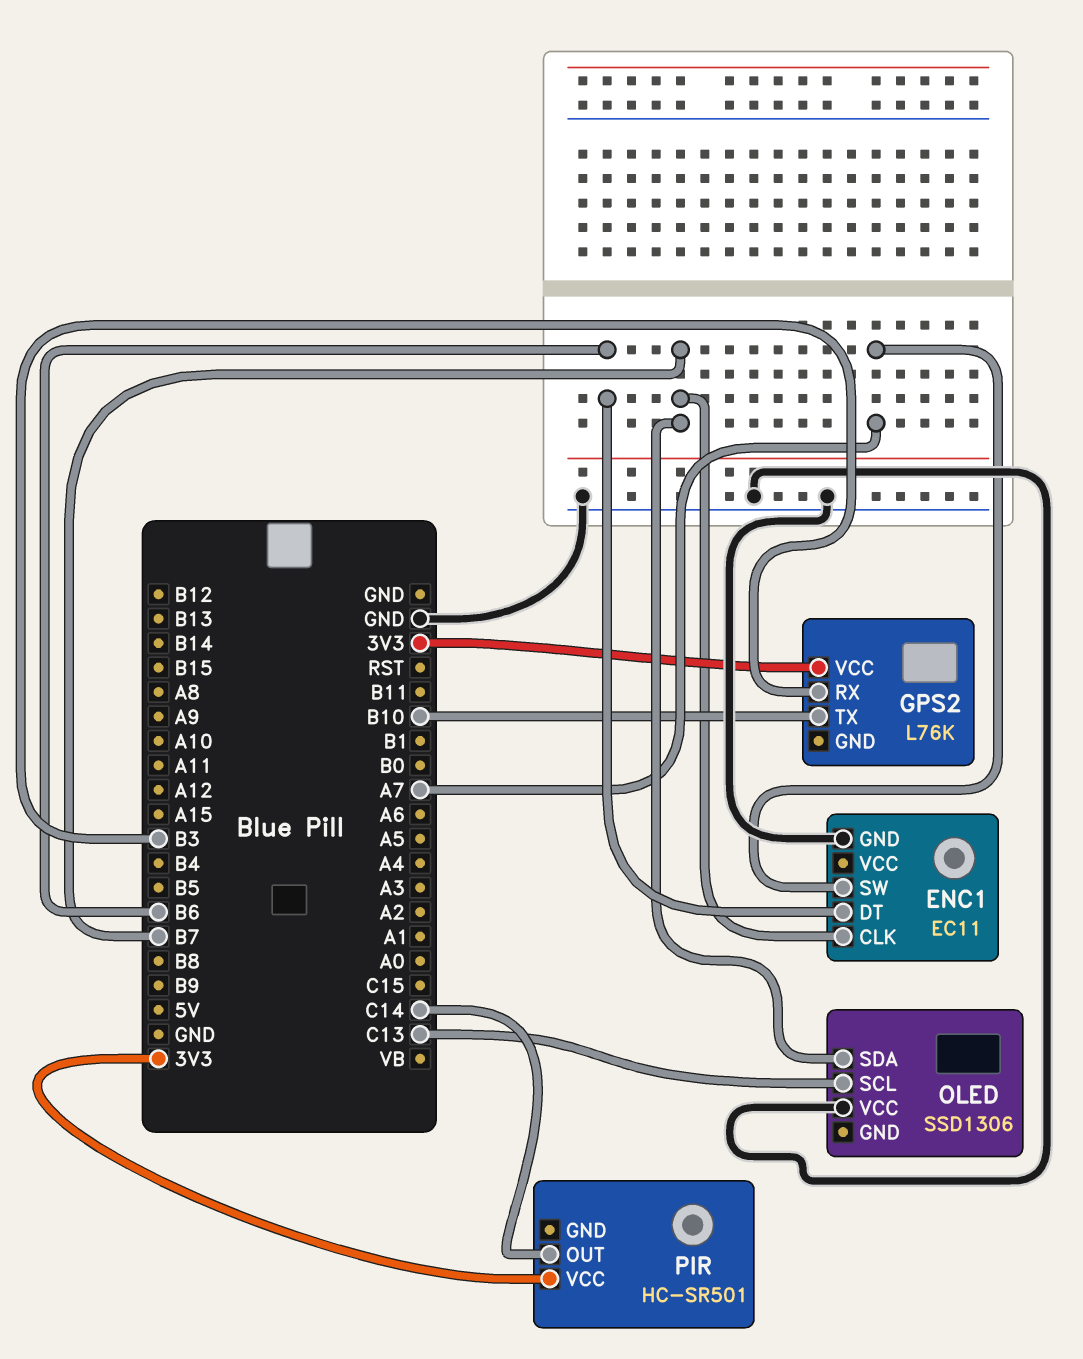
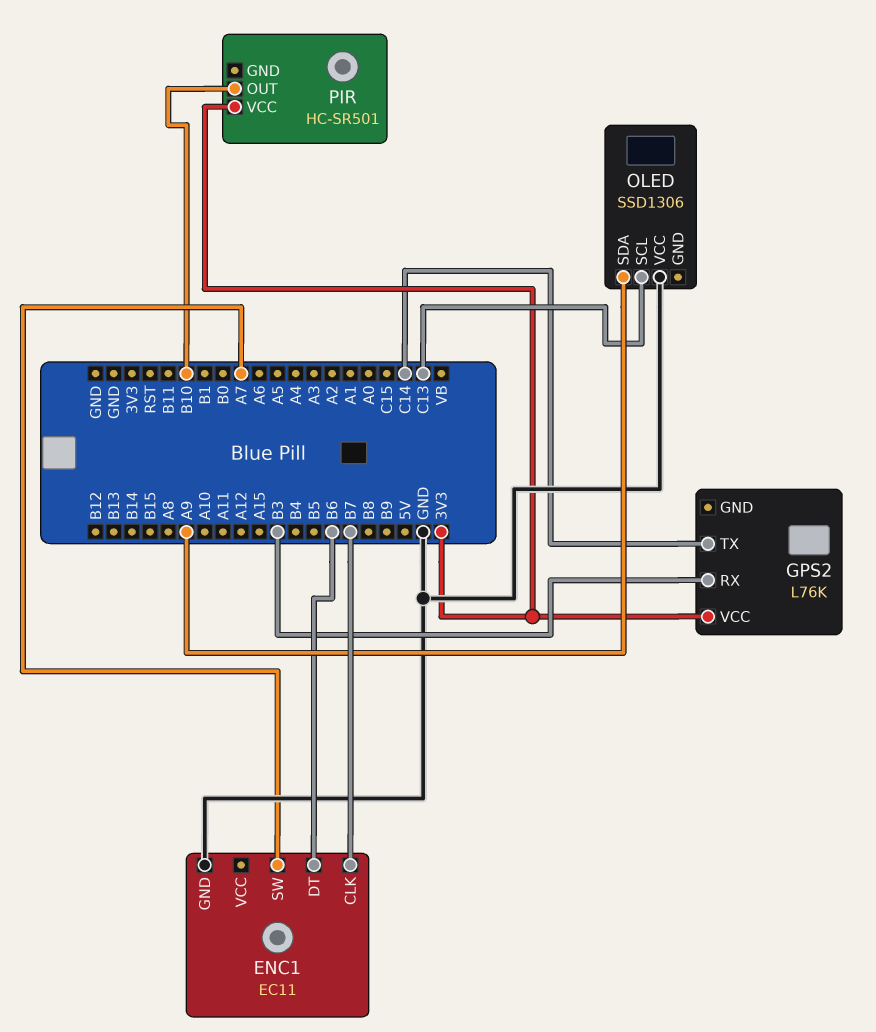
GPS2 pin TX: B10 -> C14
OLED pin SDA: B7 -> A9
PIR pin OUT: C14 -> B10

